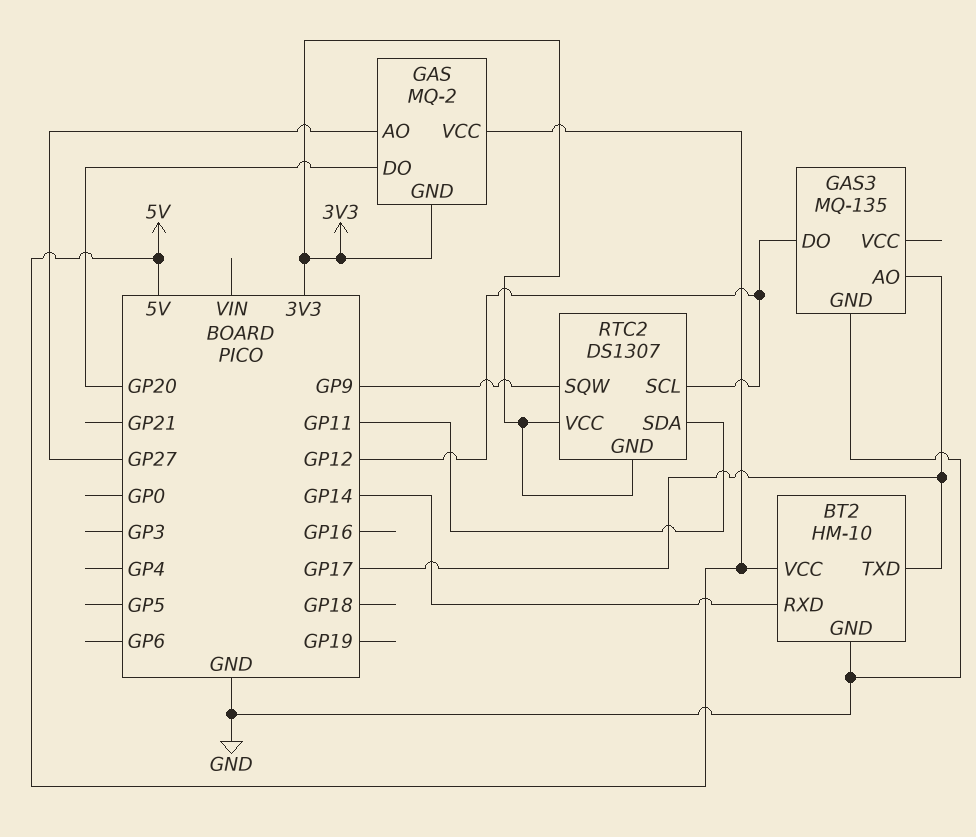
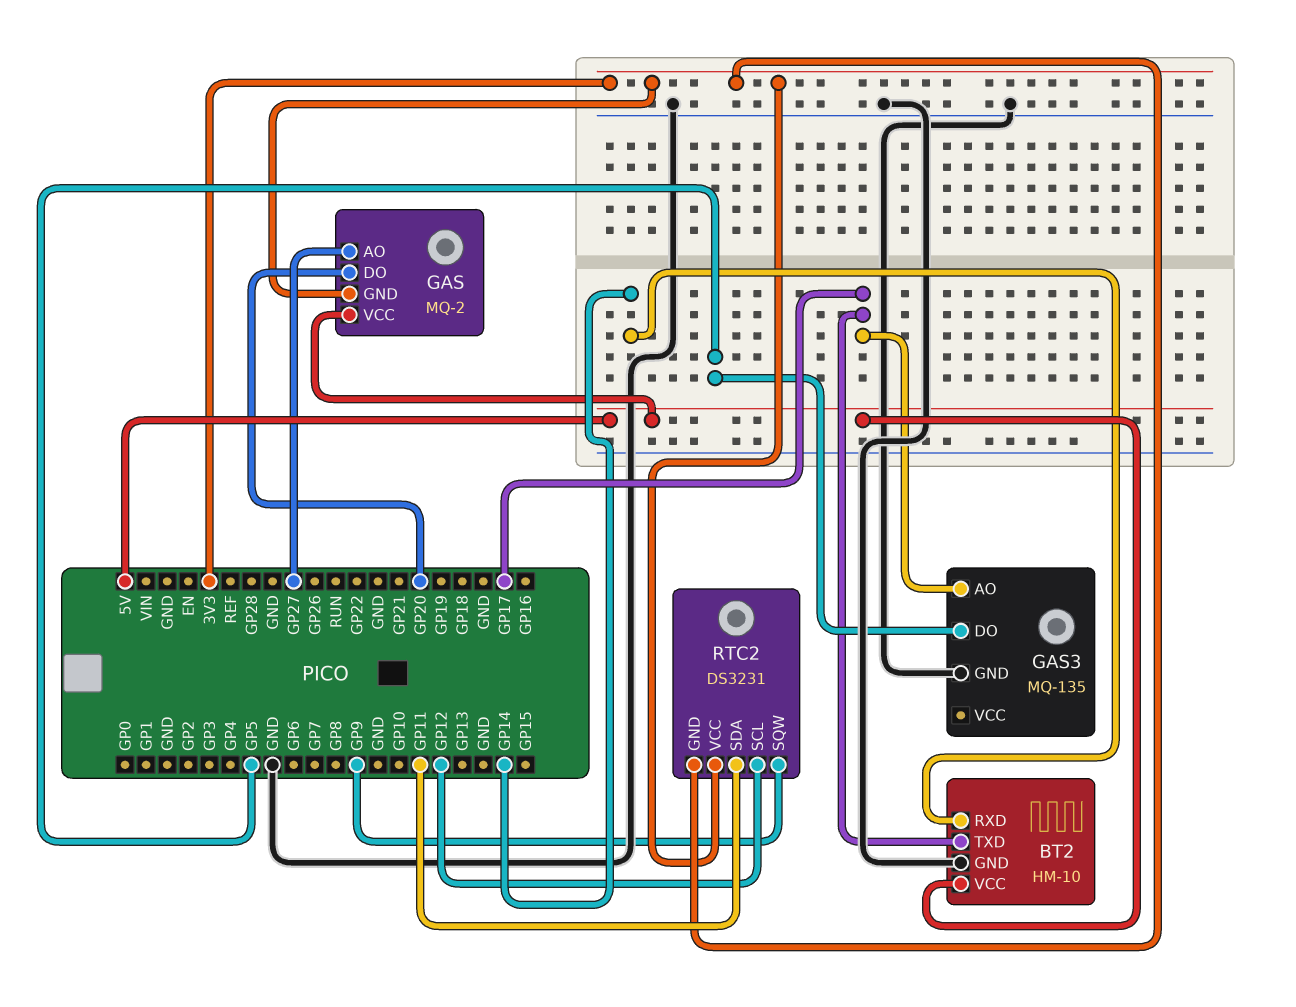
GAS3 pin DO: GP12 -> GP5
RTC2: DS1307 -> DS3231

